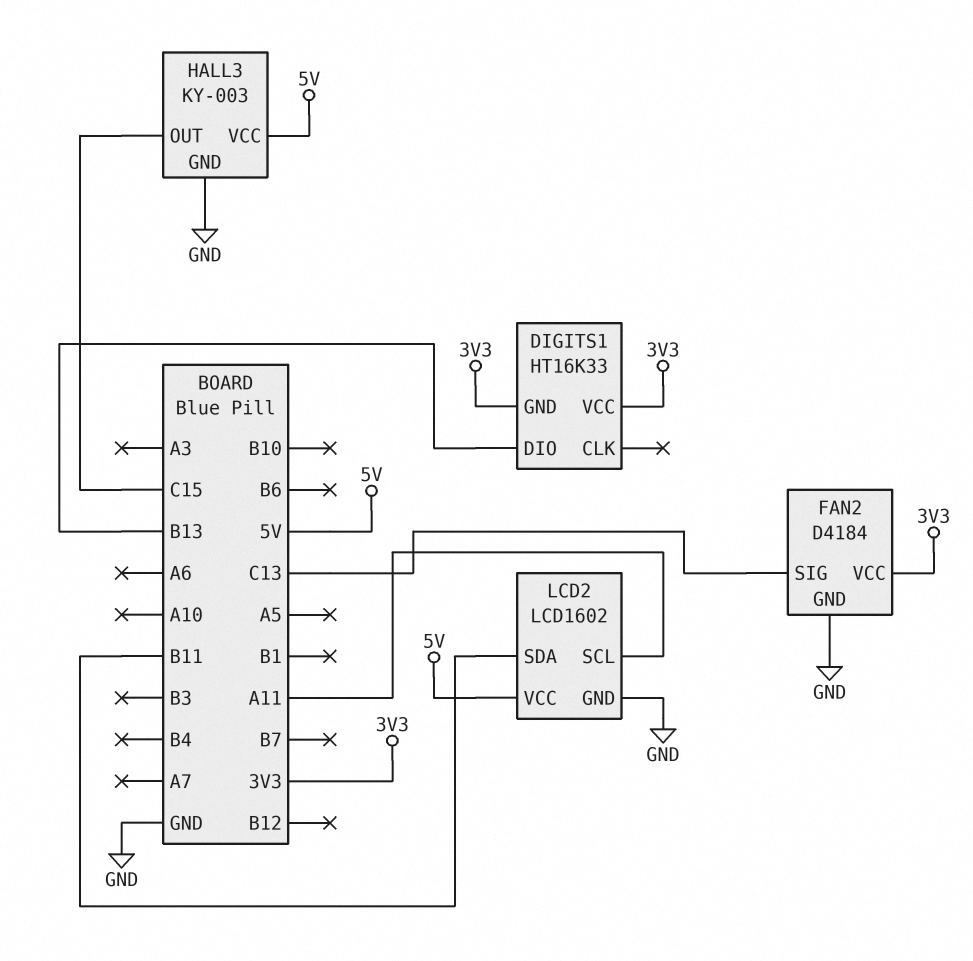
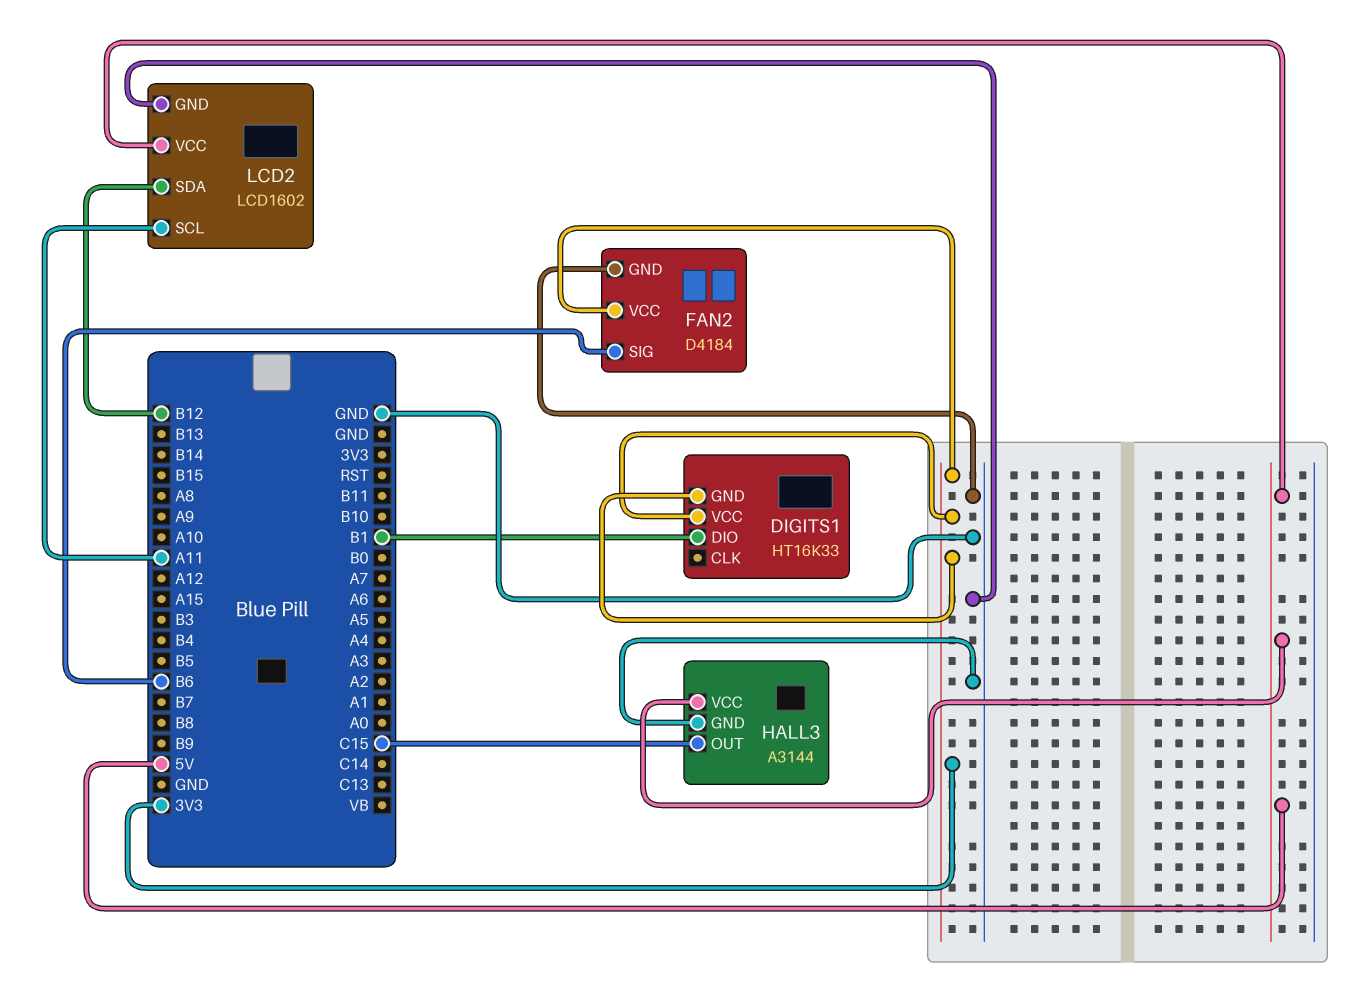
DIGITS1 pin DIO: B13 -> B1
FAN2 pin SIG: C13 -> B6
HALL3: KY-003 -> A3144
LCD2 pin SDA: B11 -> B12

